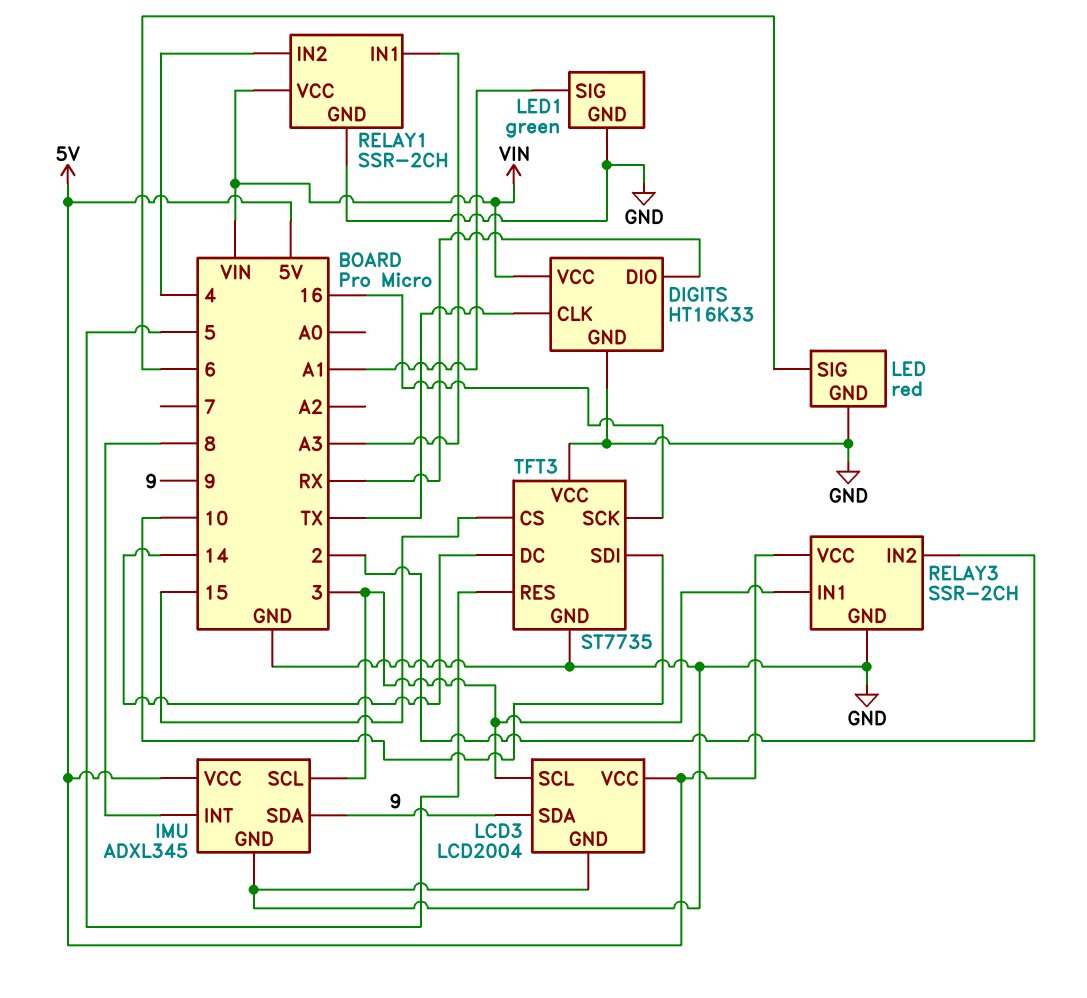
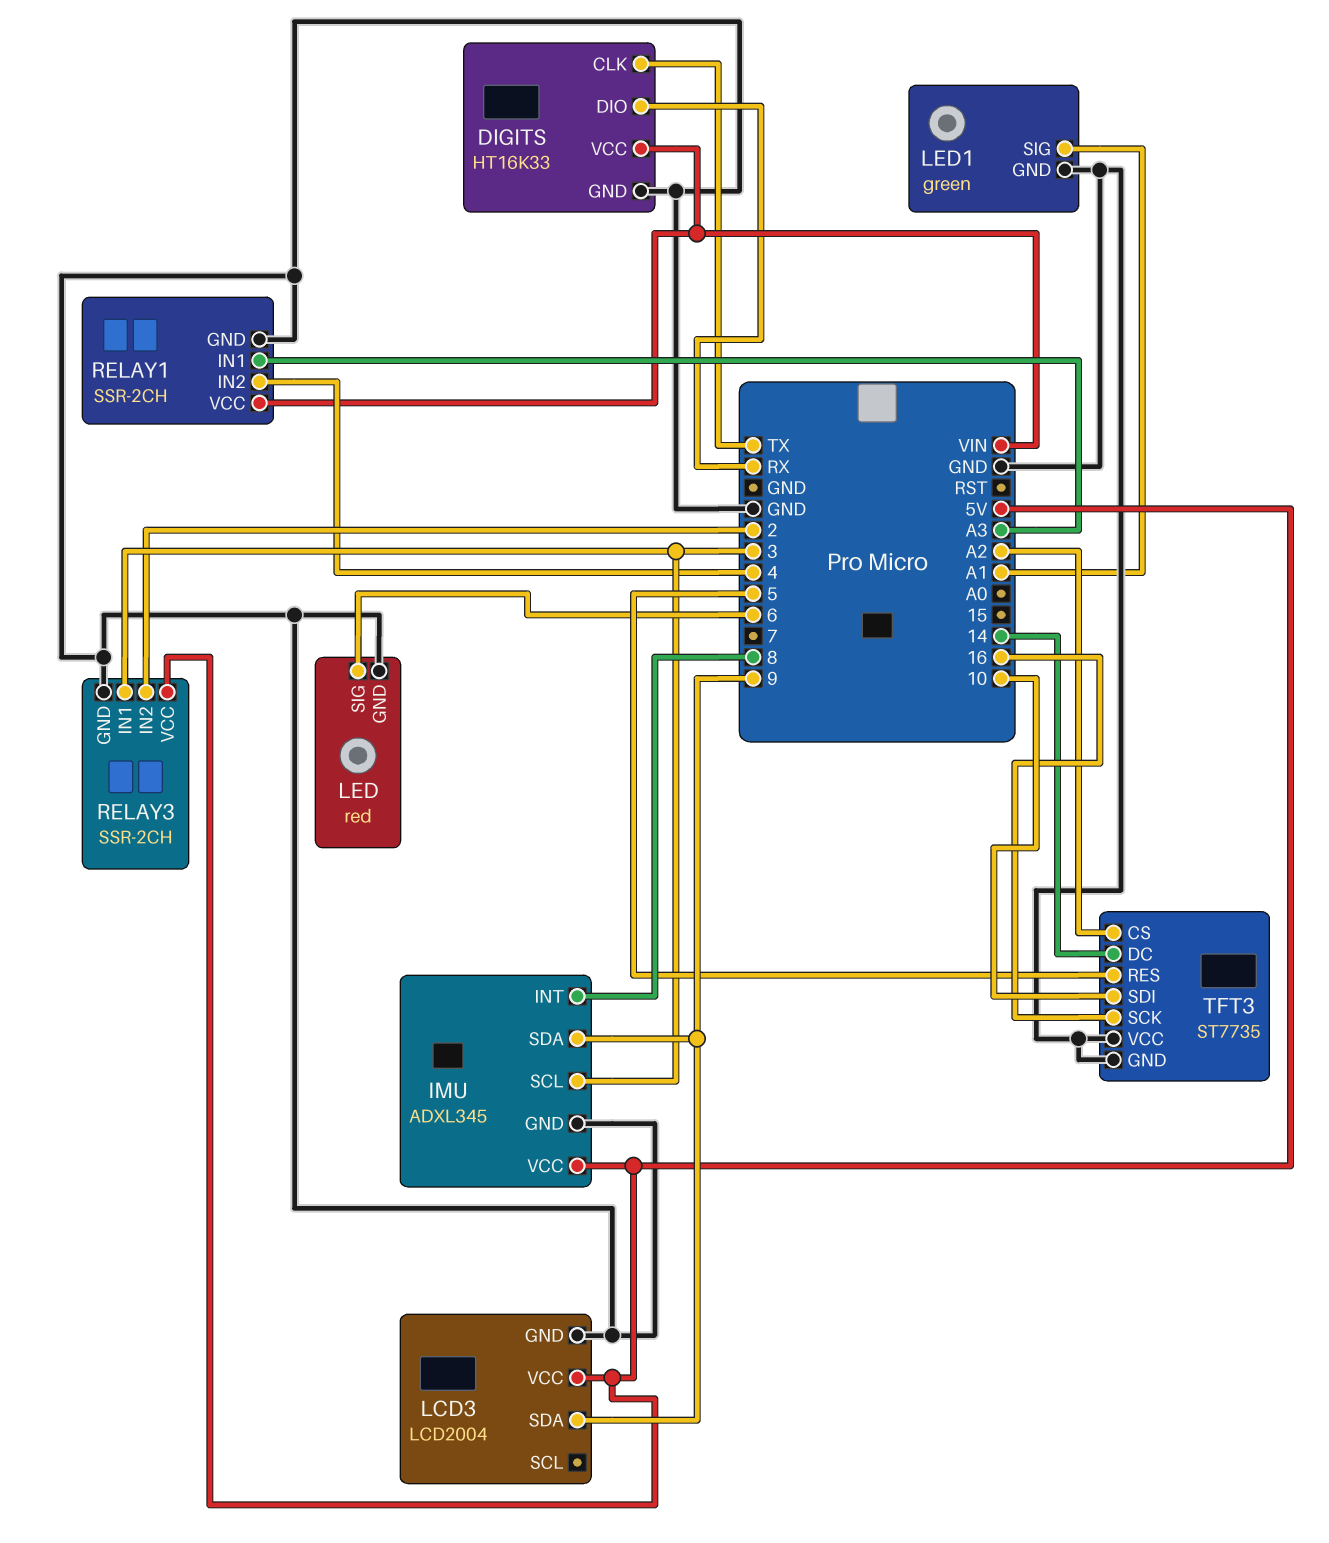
LCD3 pin SCL: 3 -> none
TFT3 pin CS: 15 -> A2

